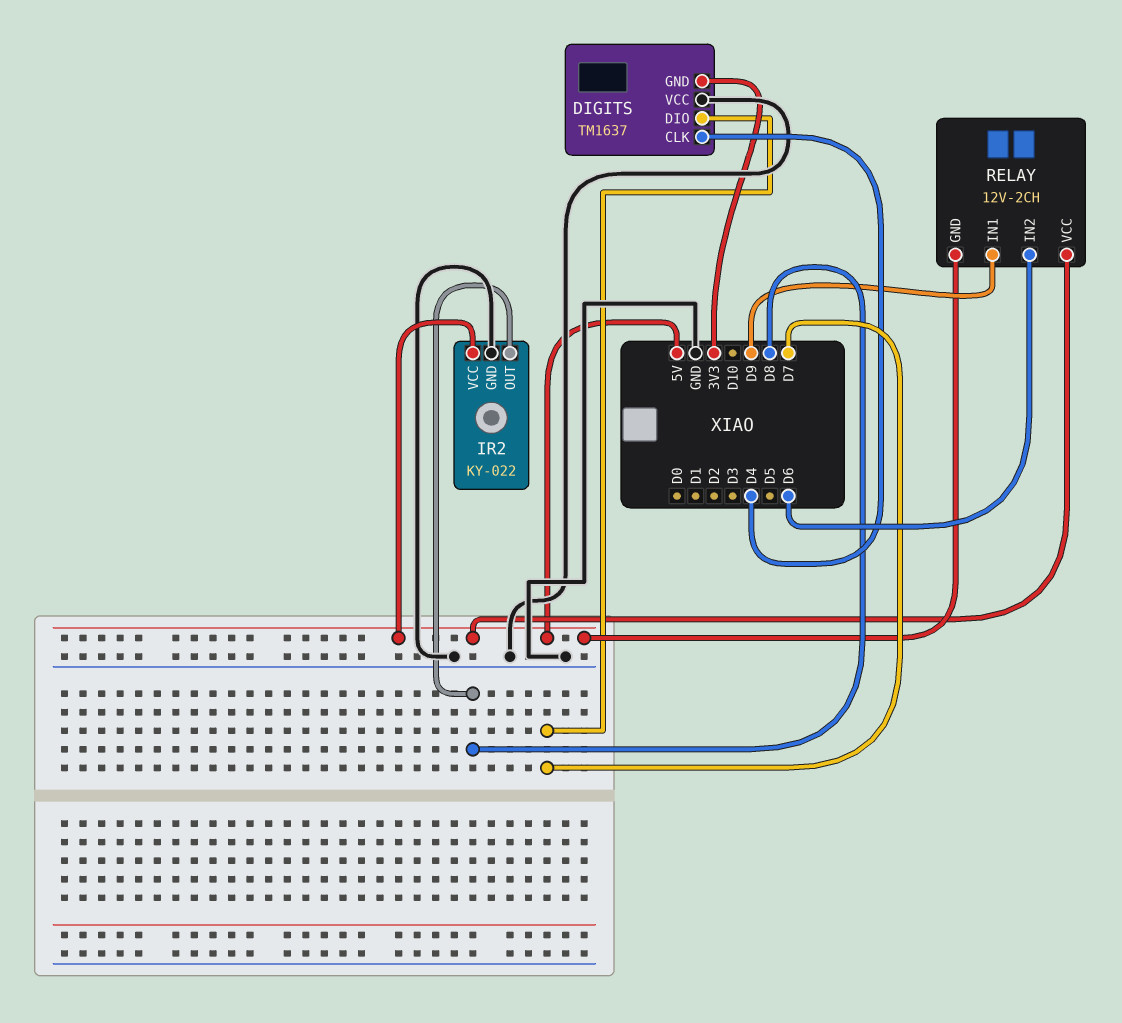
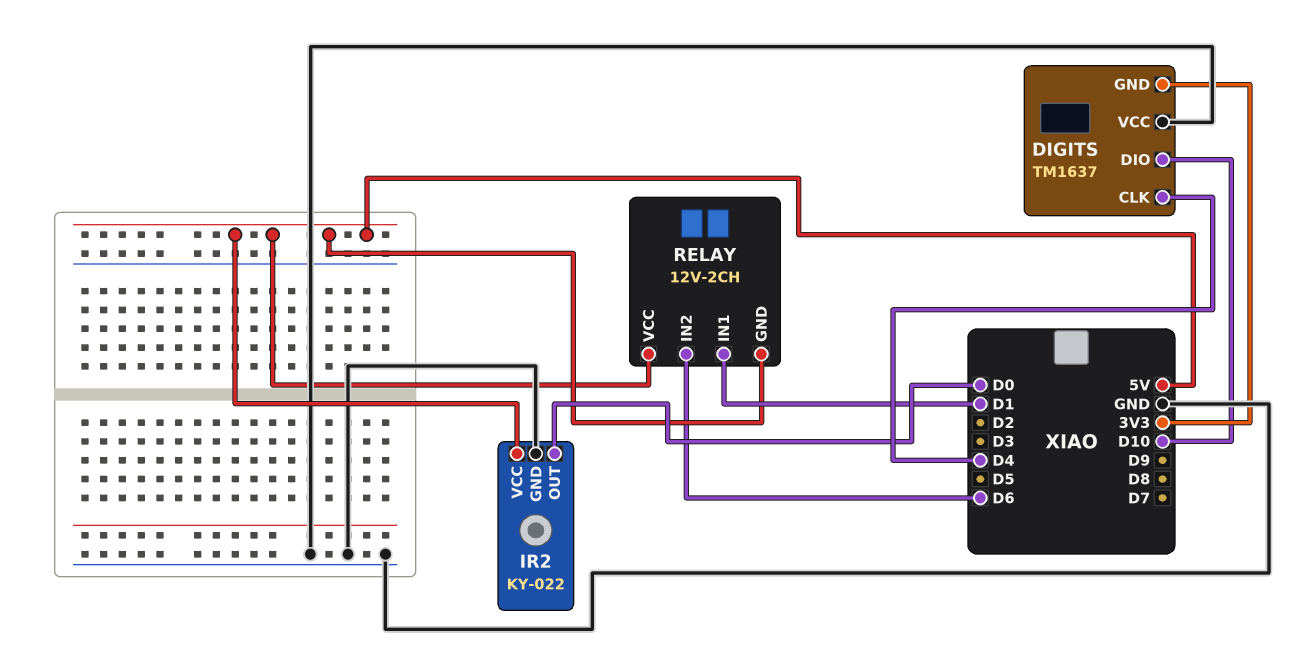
DIGITS pin DIO: D7 -> D10
IR2 pin OUT: D8 -> D0
RELAY pin IN1: D9 -> D1

